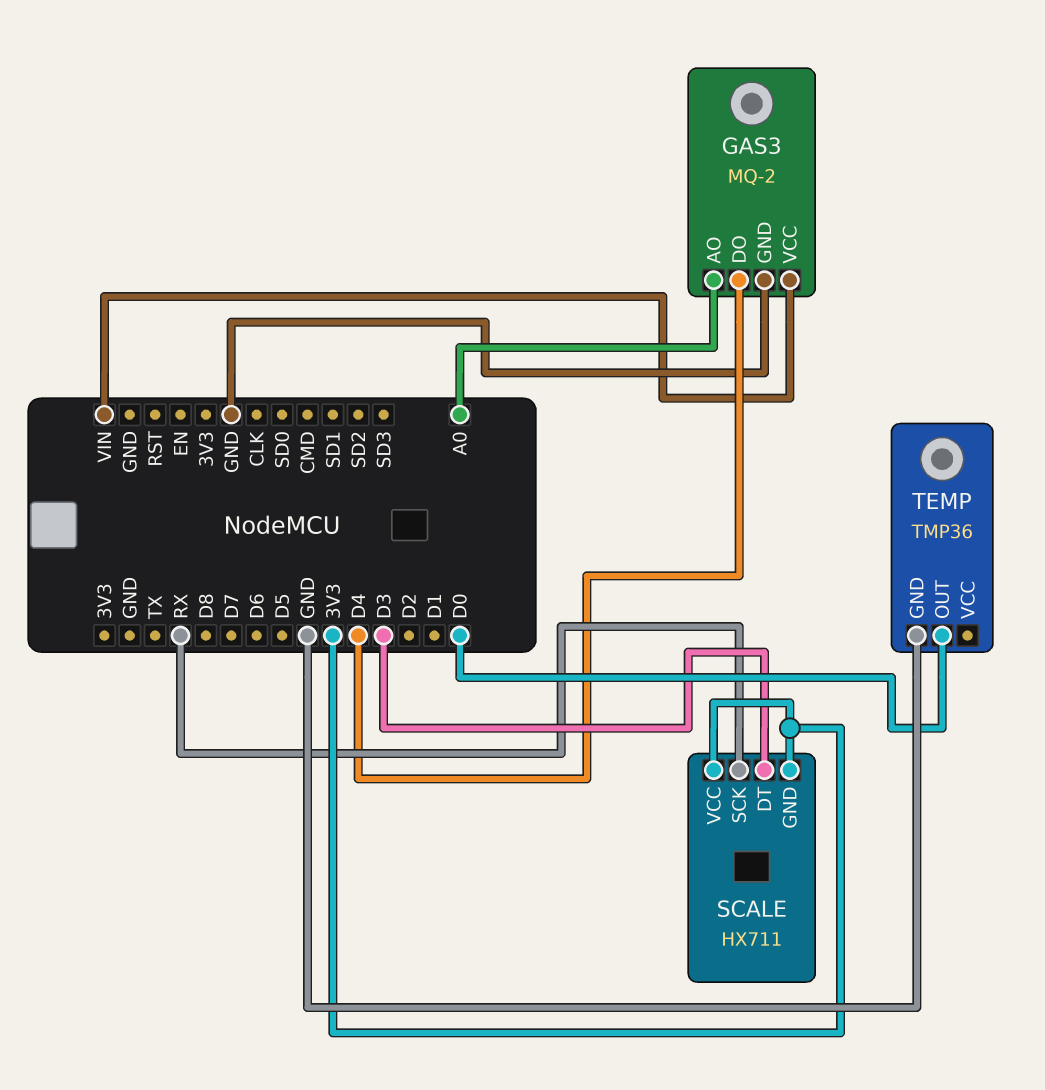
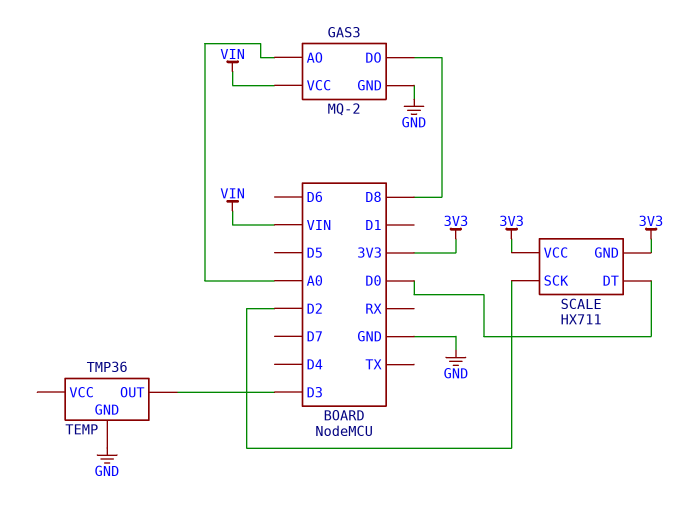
GAS3 pin DO: D4 -> D8
SCALE pin DT: D3 -> D0
SCALE pin SCK: RX -> D2
TEMP pin OUT: D0 -> D3

